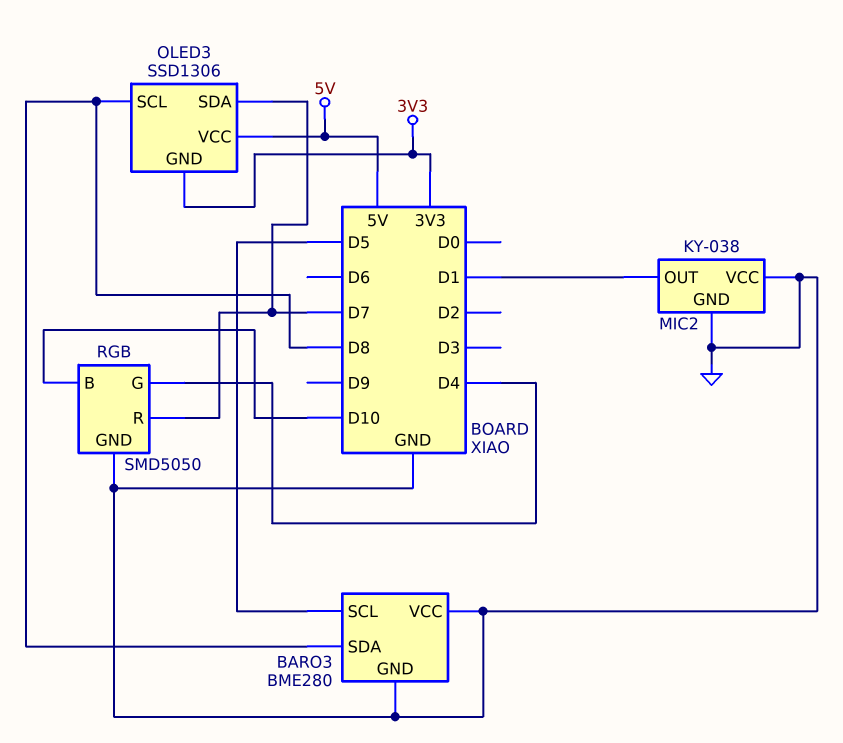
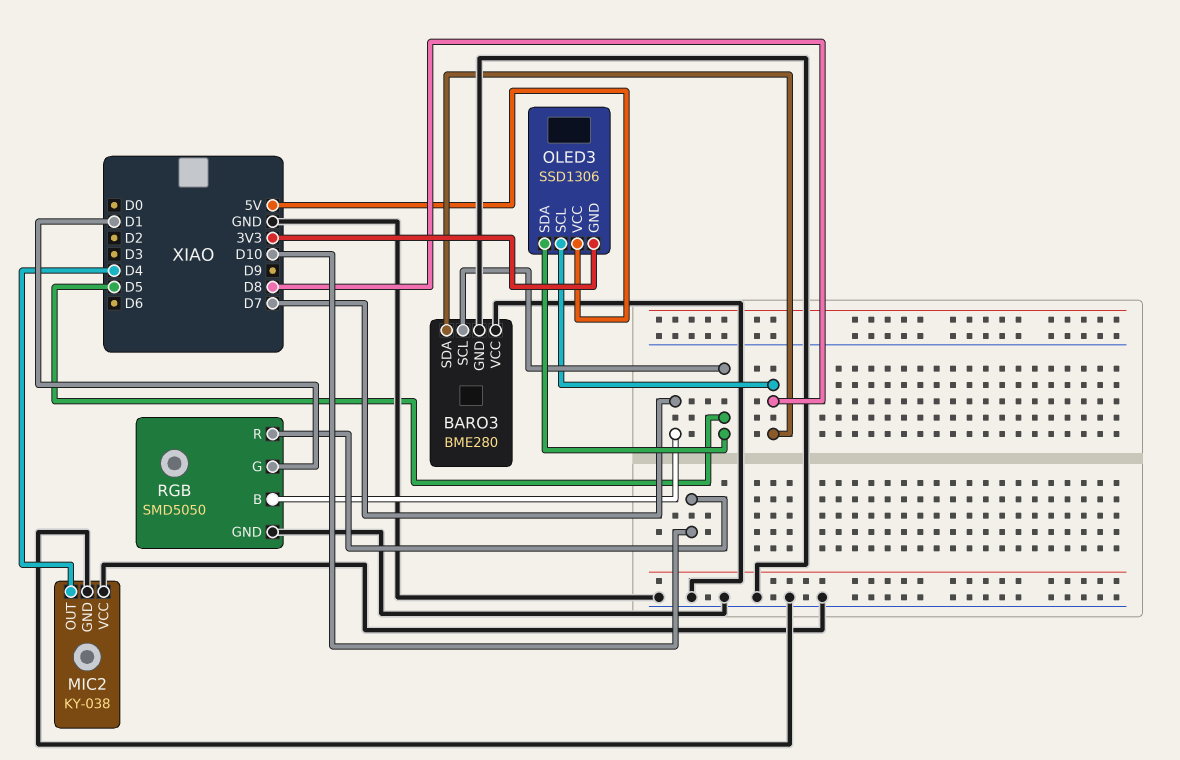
MIC2 pin OUT: D1 -> D4
OLED3 pin SDA: D7 -> D5
RGB pin B: D10 -> D7
RGB pin G: D4 -> D1
RGB pin R: D7 -> D10

